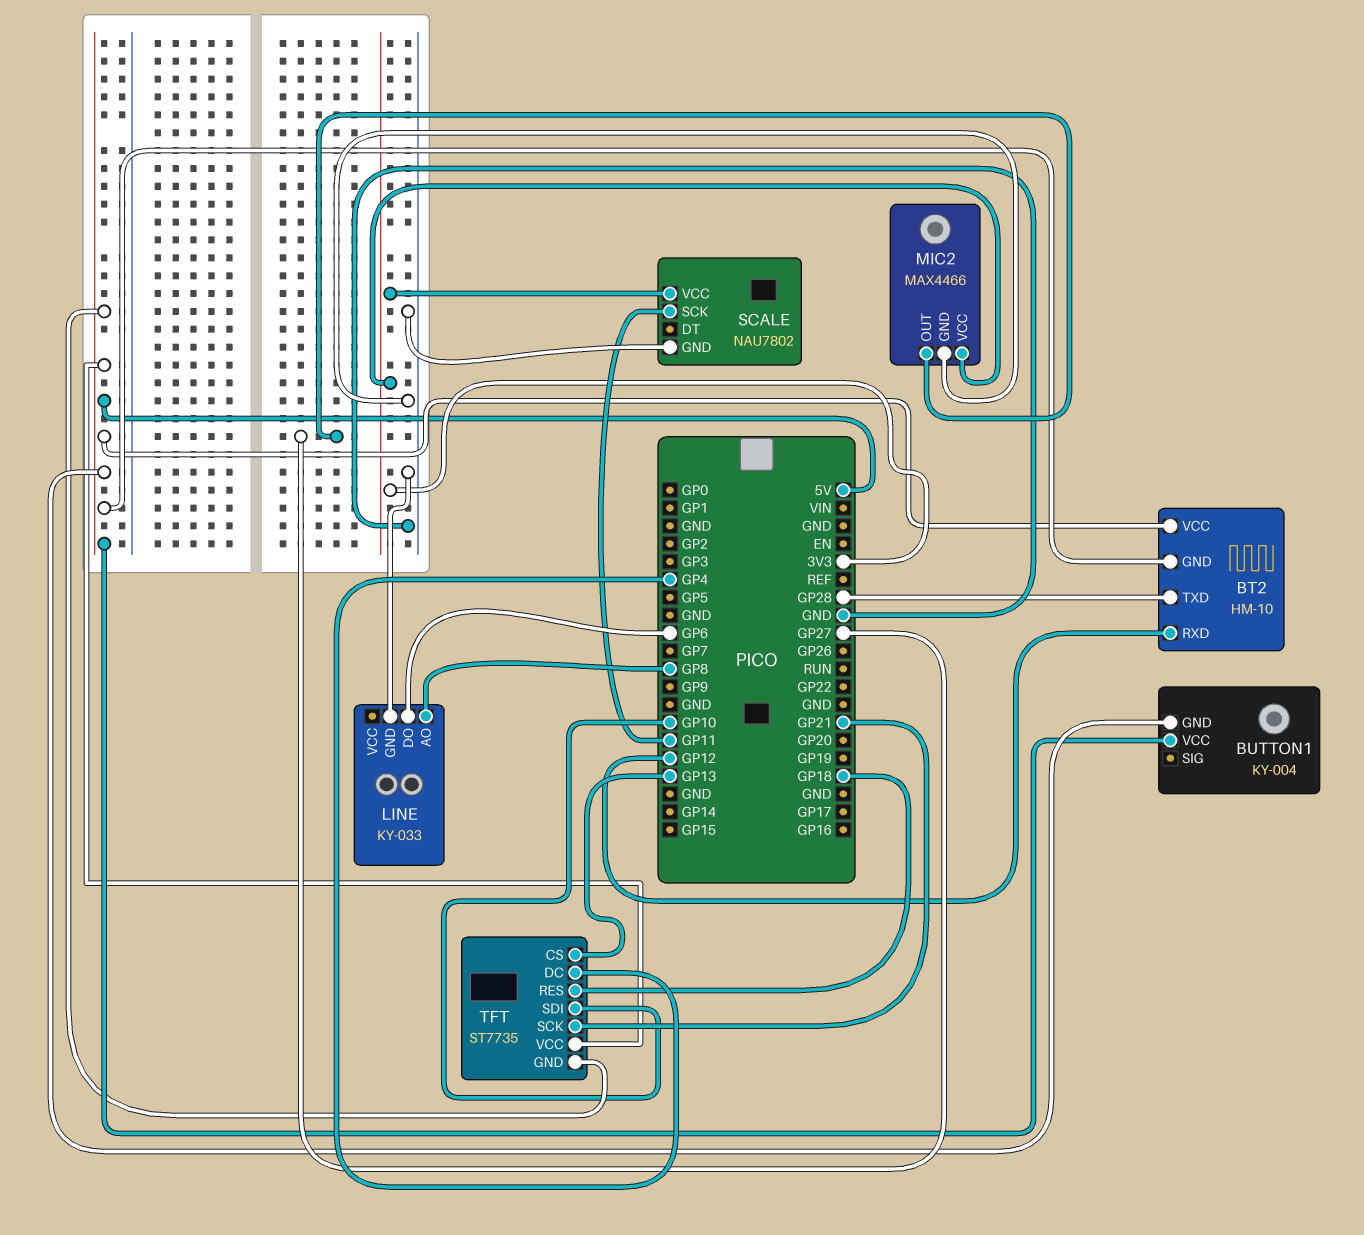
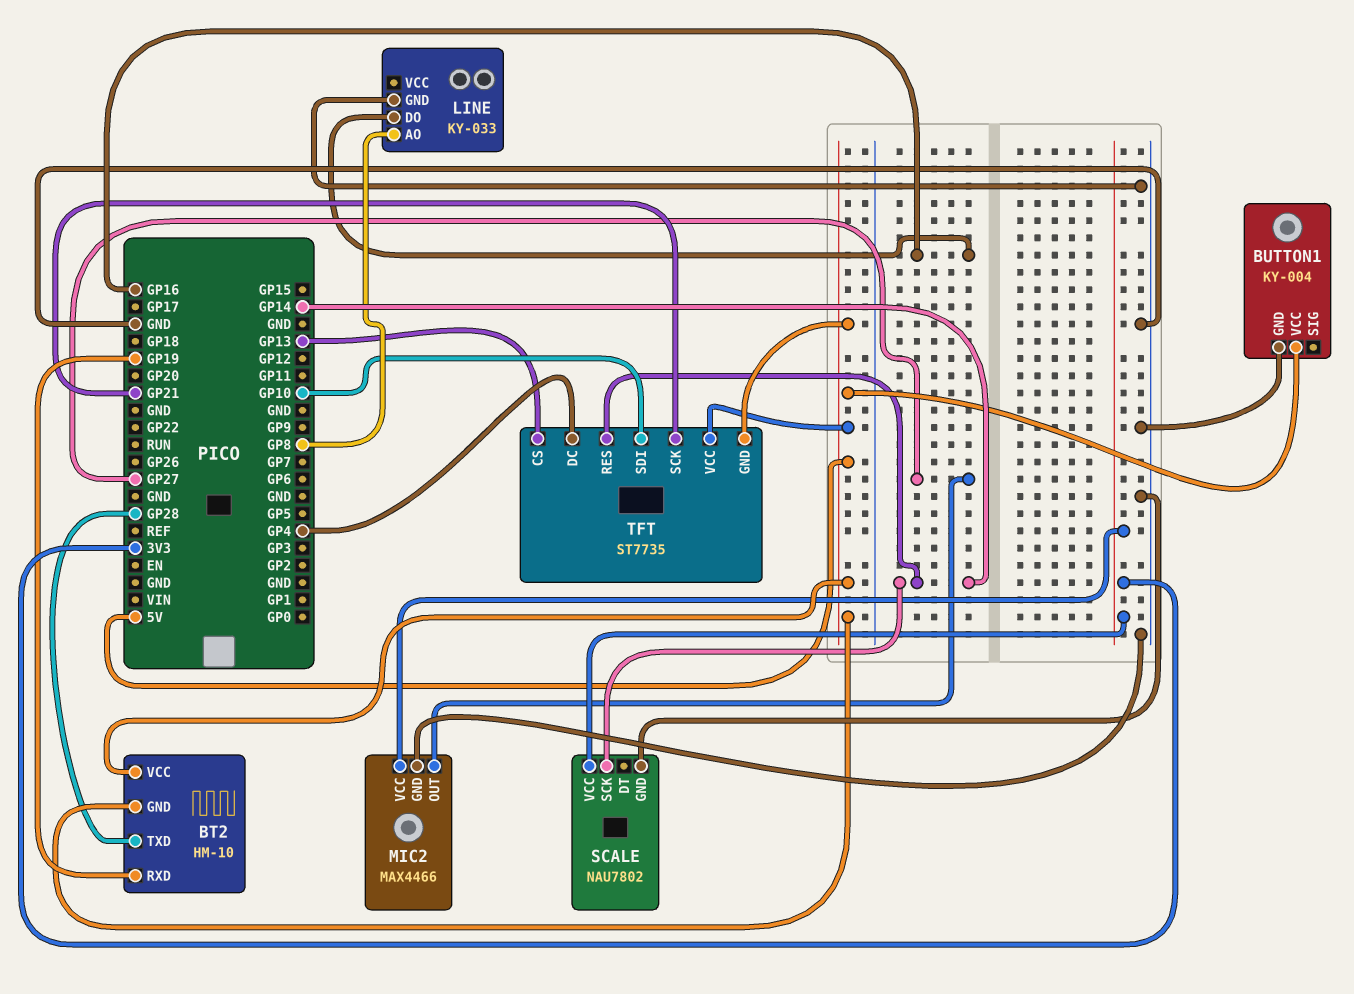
BT2 pin RXD: GP12 -> GP19
BUTTON1 pin GND: 5V -> GND
LINE pin DO: GP6 -> GP16
SCALE pin SCK: GP11 -> GP14
TFT pin RES: GP18 -> GP14

